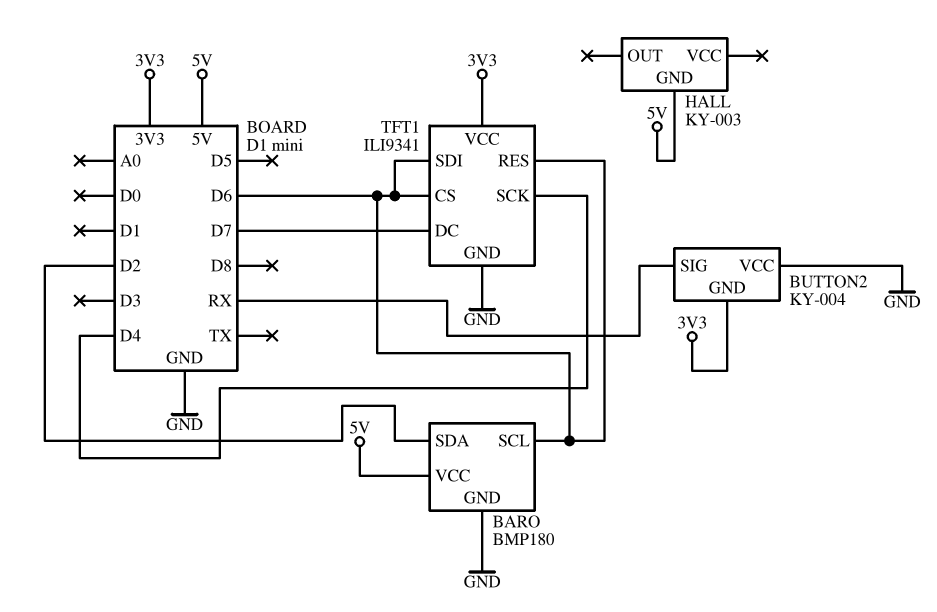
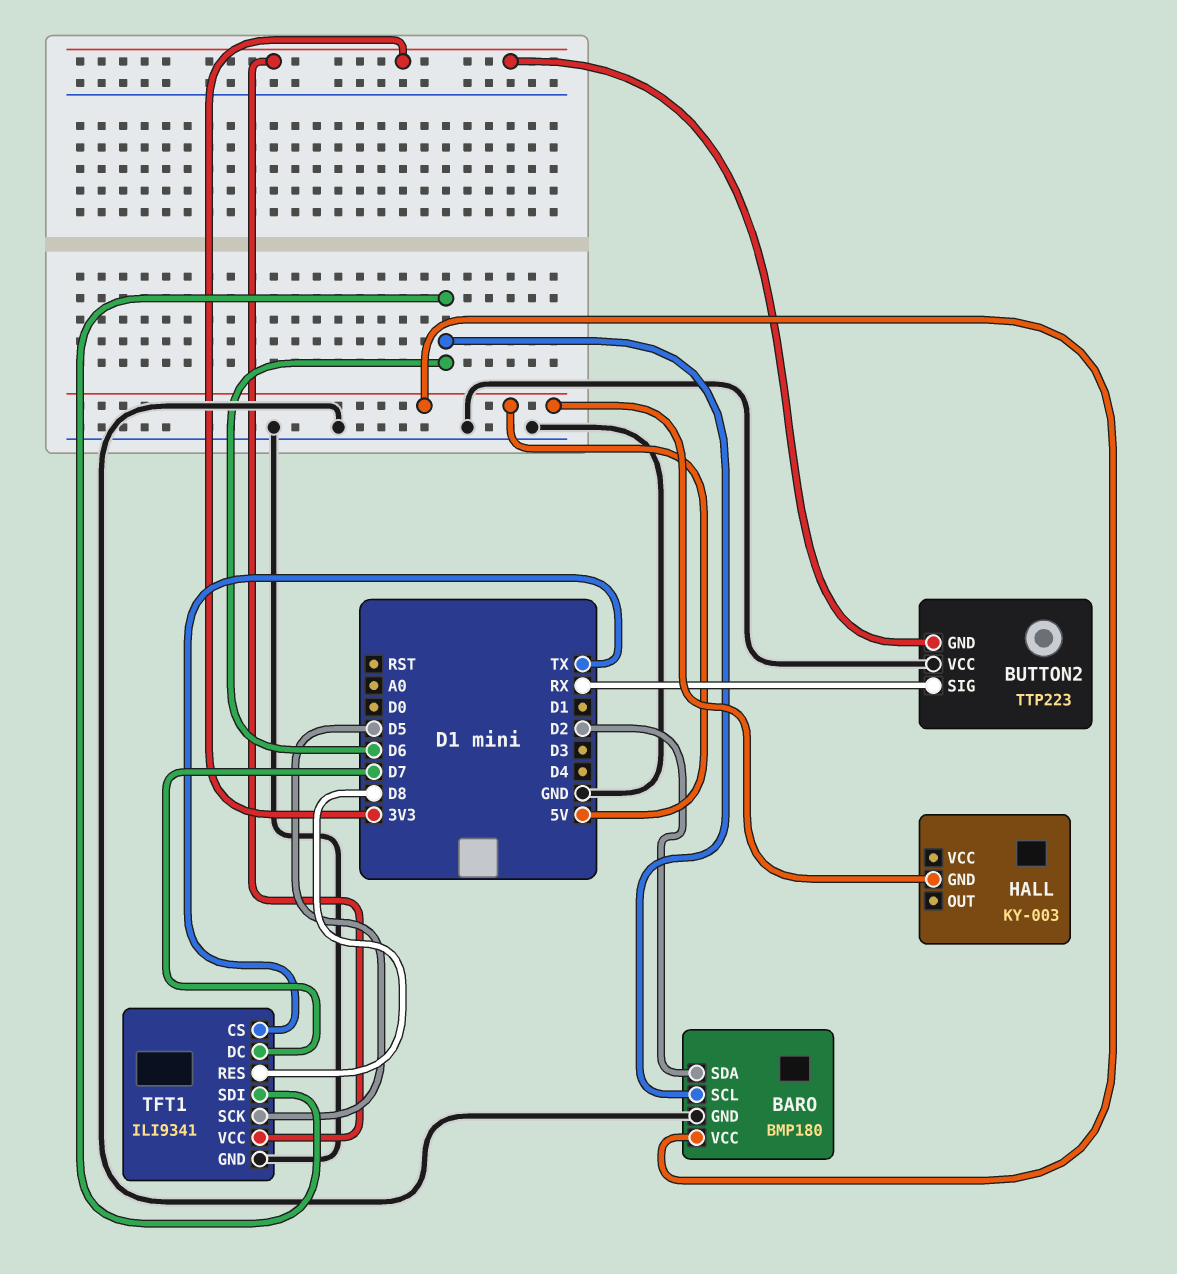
BUTTON2: KY-004 -> TTP223
TFT1 pin CS: D6 -> TX
TFT1 pin RES: D6 -> D8
TFT1 pin SCK: D4 -> D5

